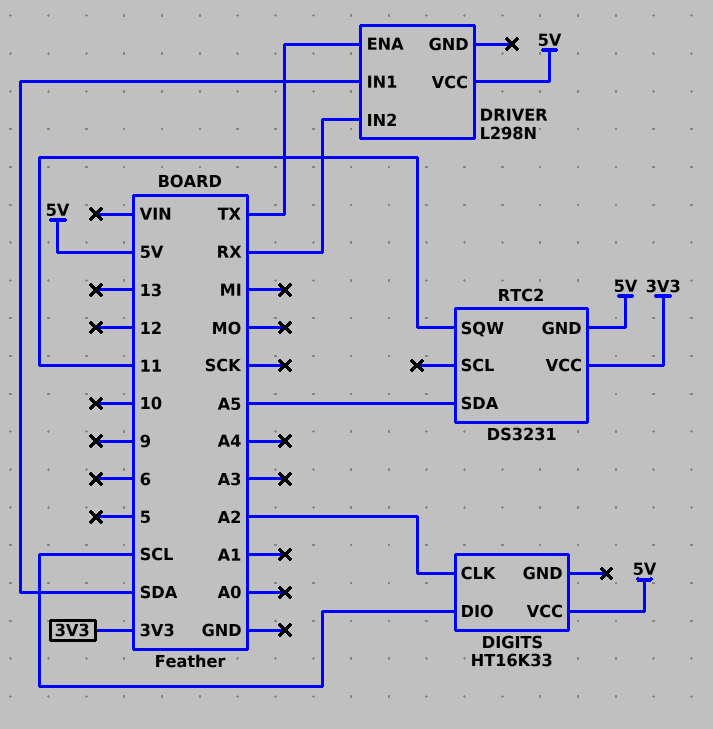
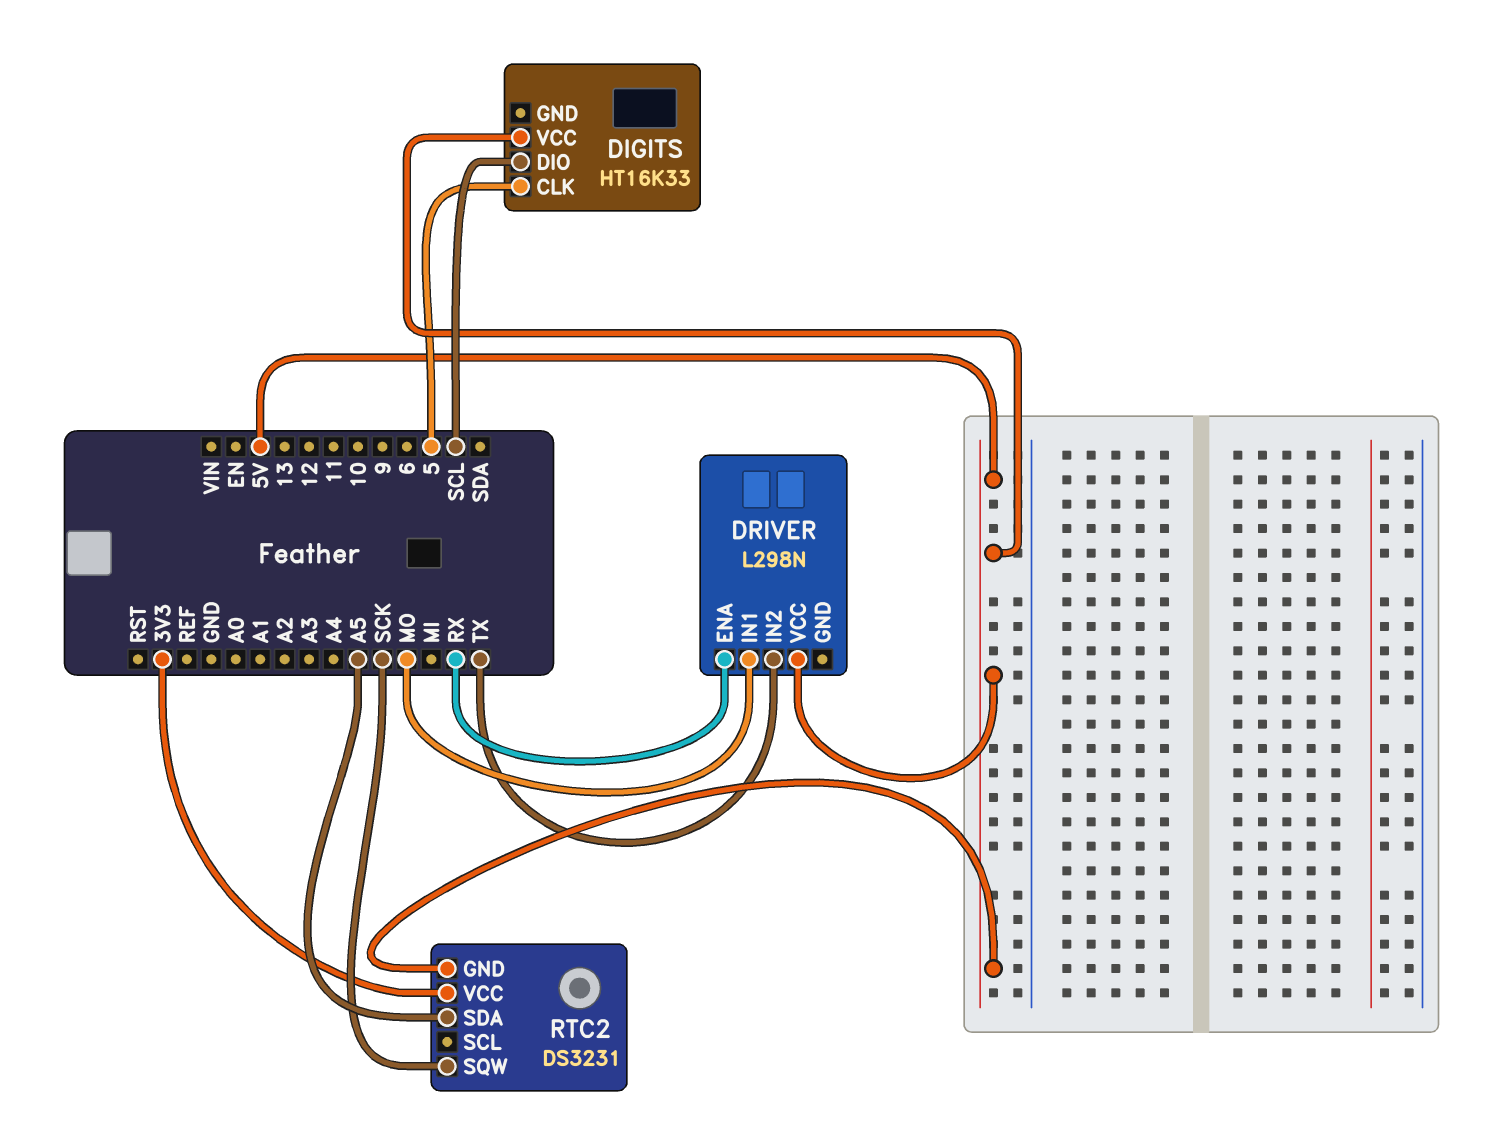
DIGITS pin CLK: A2 -> 5
DRIVER pin ENA: TX -> RX
DRIVER pin IN1: SDA -> MO
DRIVER pin IN2: RX -> TX
RTC2 pin SQW: 11 -> SCK

